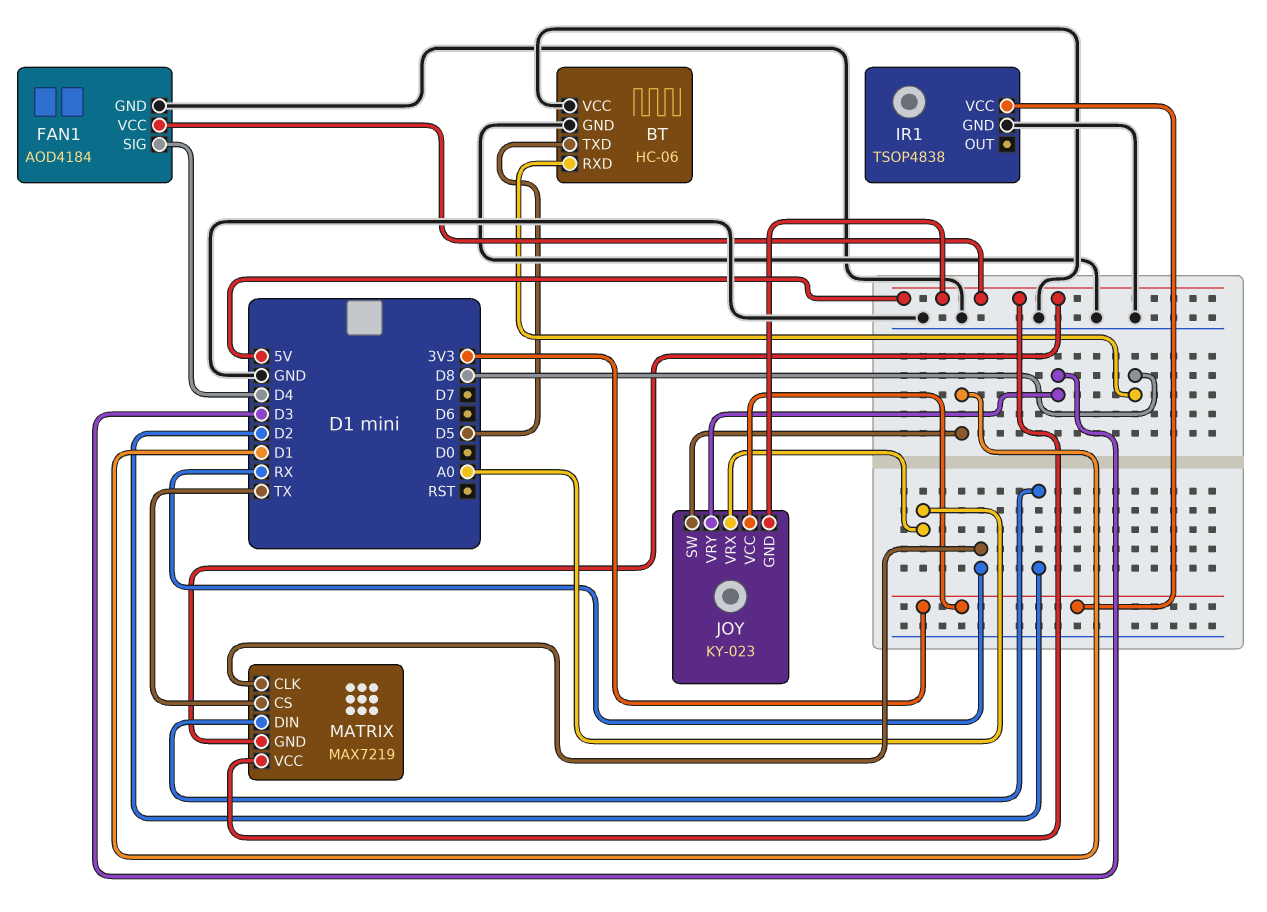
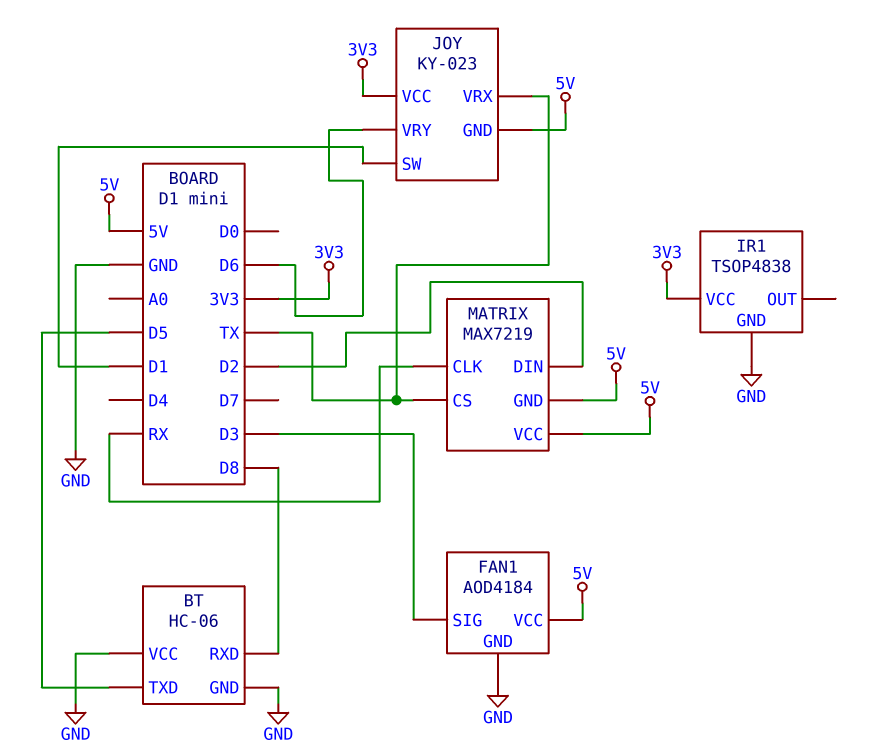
FAN1 pin SIG: D4 -> D3
JOY pin VRX: A0 -> TX
JOY pin VRY: D3 -> D6

